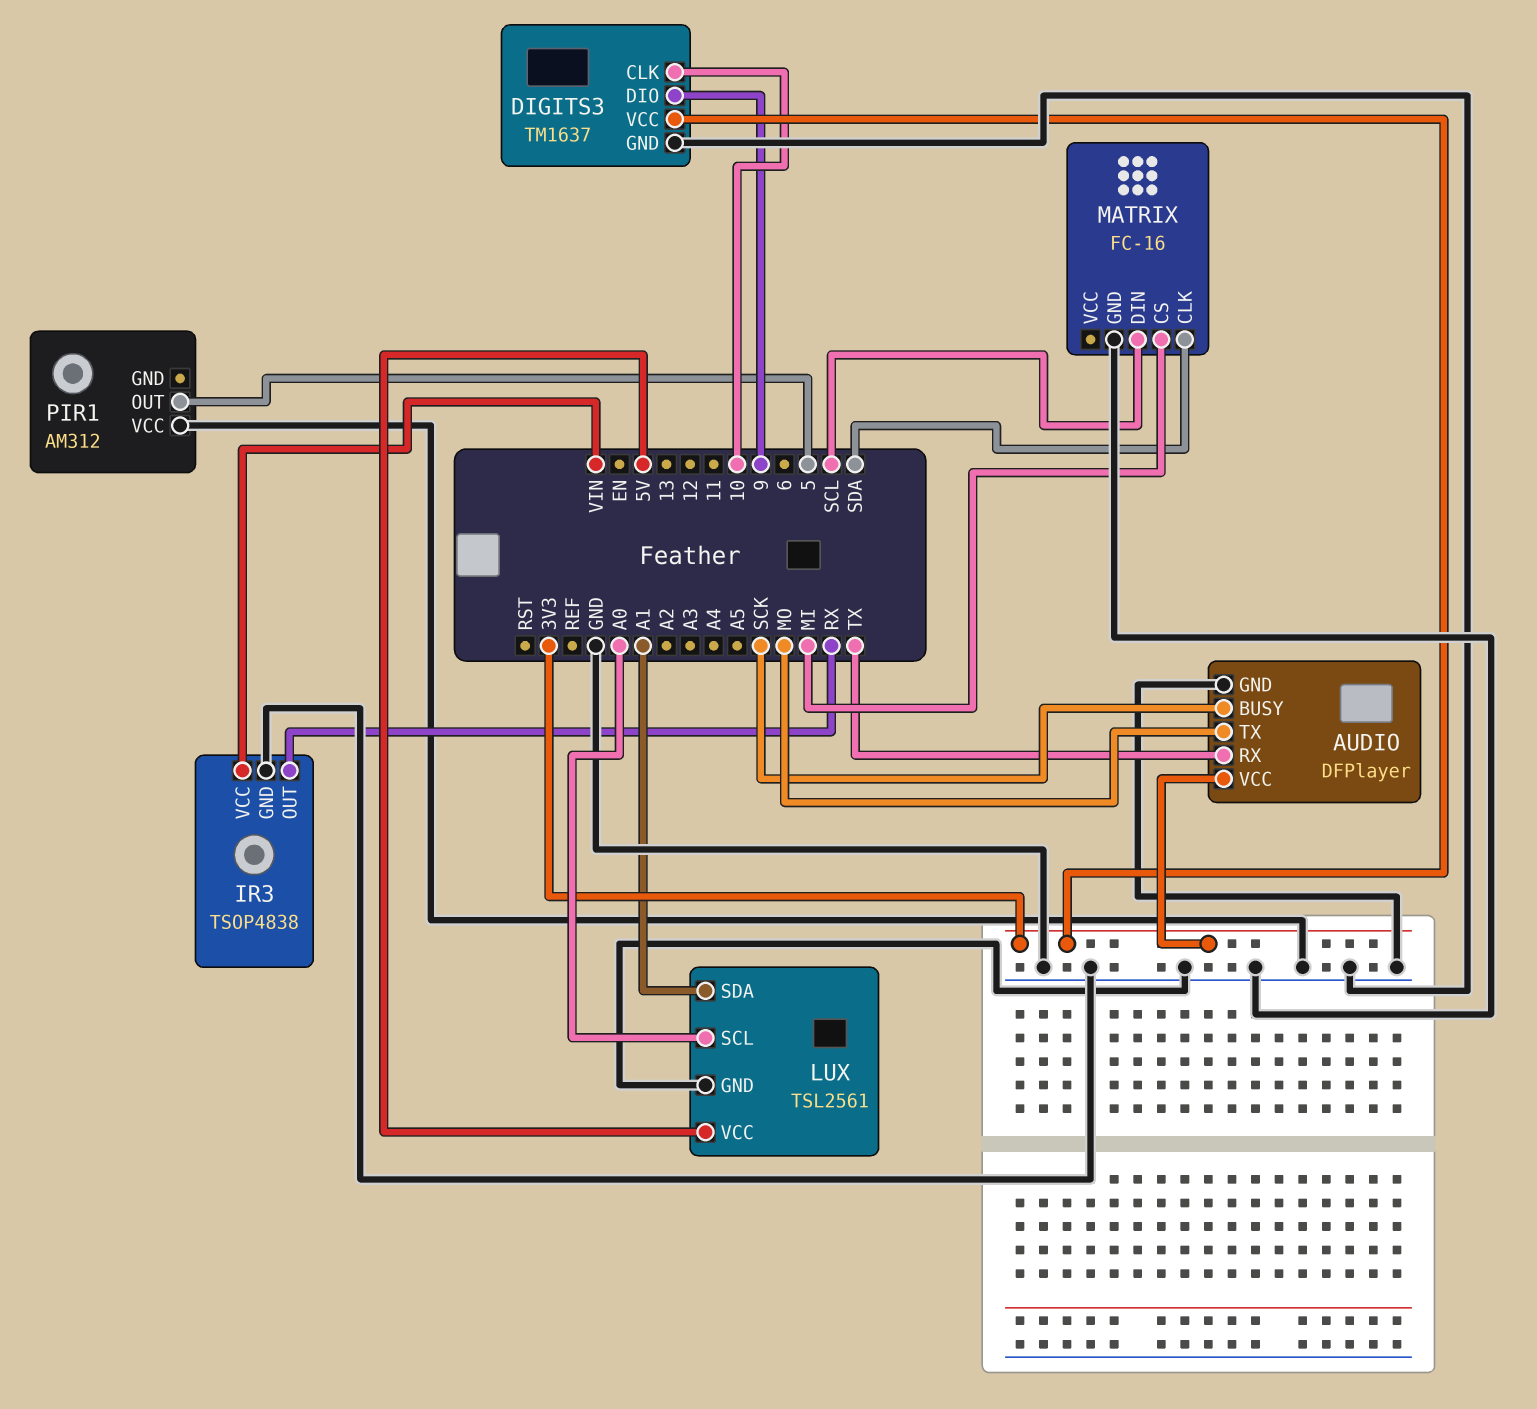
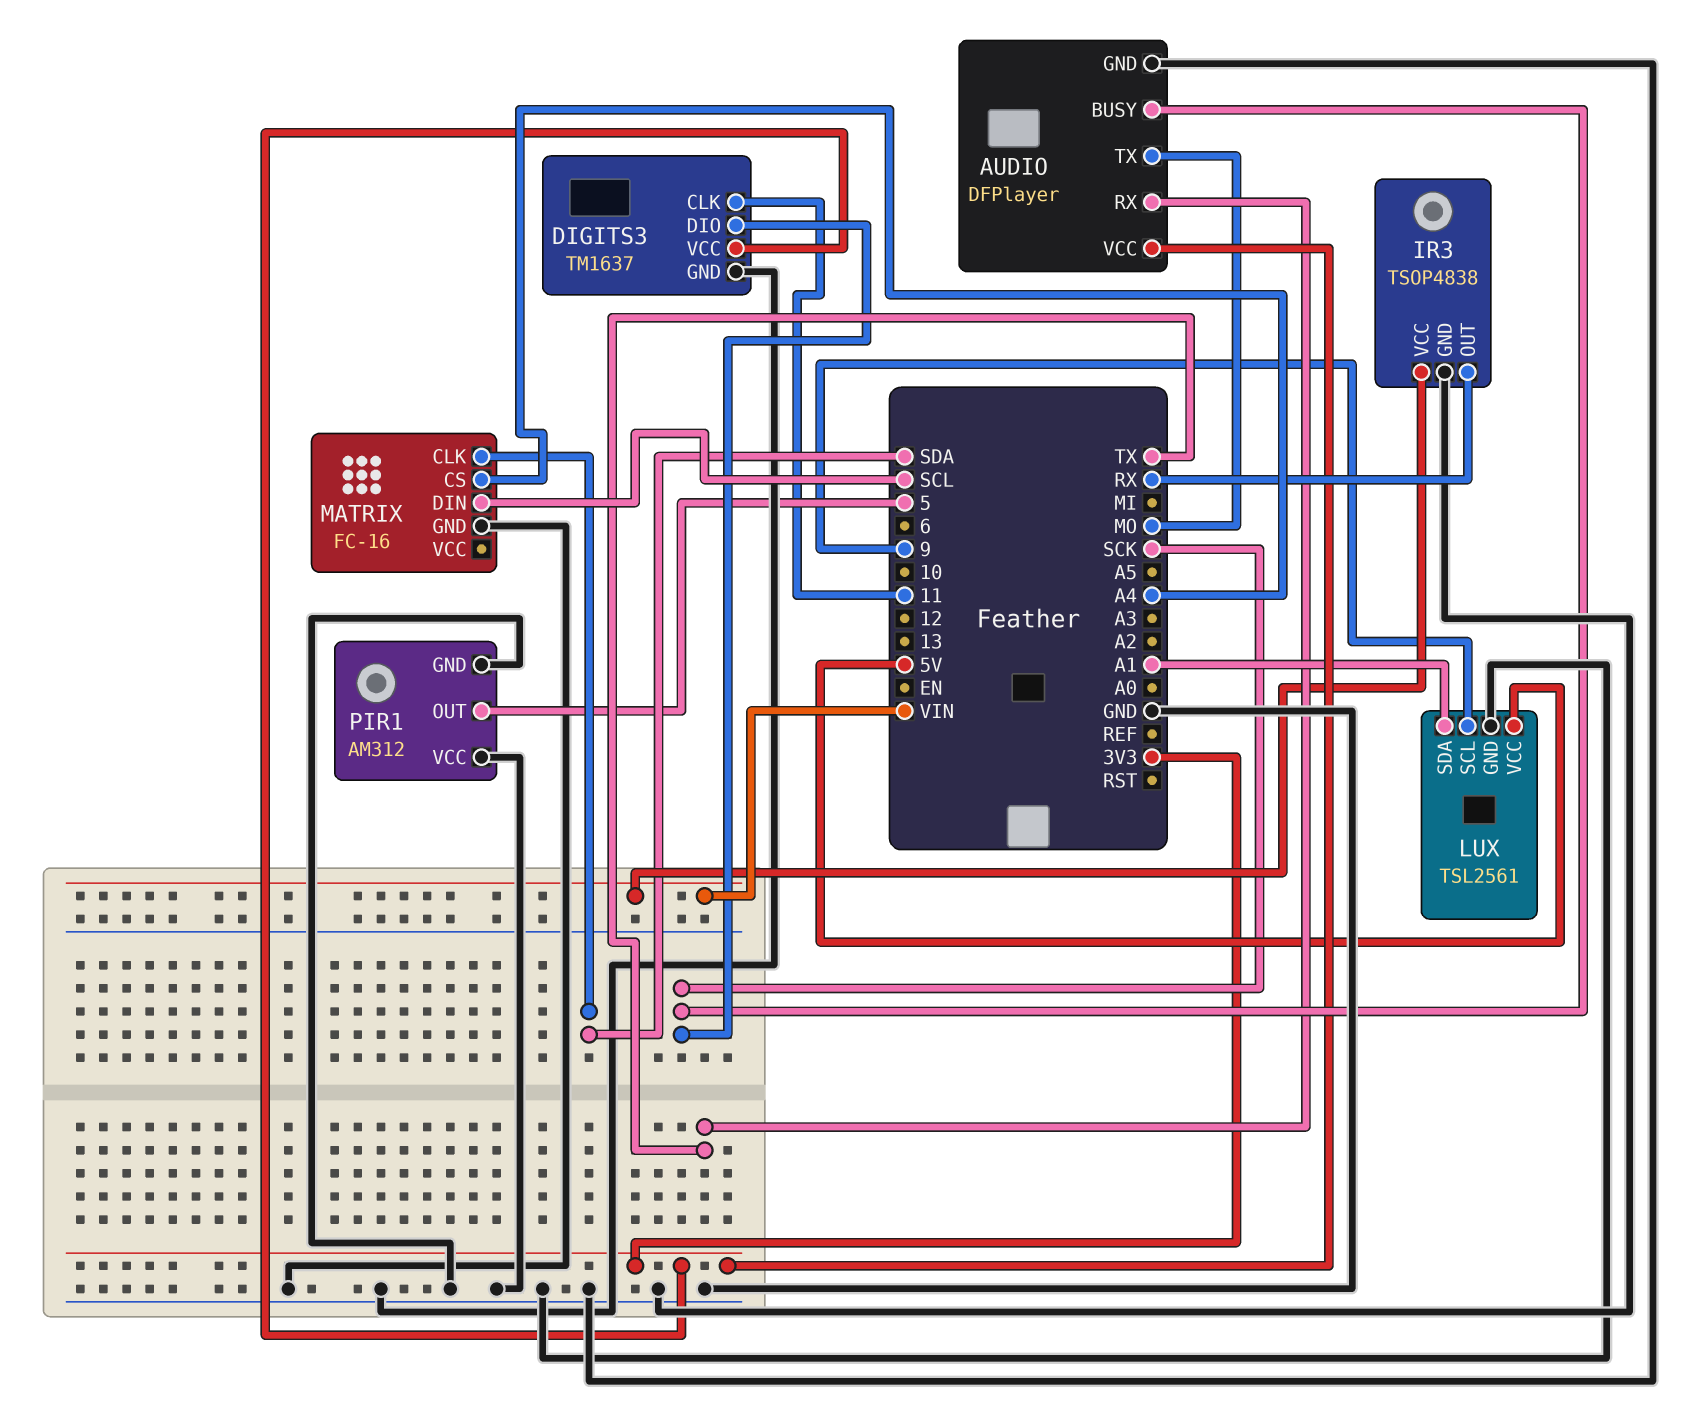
DIGITS3 pin CLK: 10 -> 11
DIGITS3 pin DIO: 9 -> SCK
LUX pin SCL: A0 -> 9
MATRIX pin CS: MI -> A4
PIR1 pin GND: none -> GND

